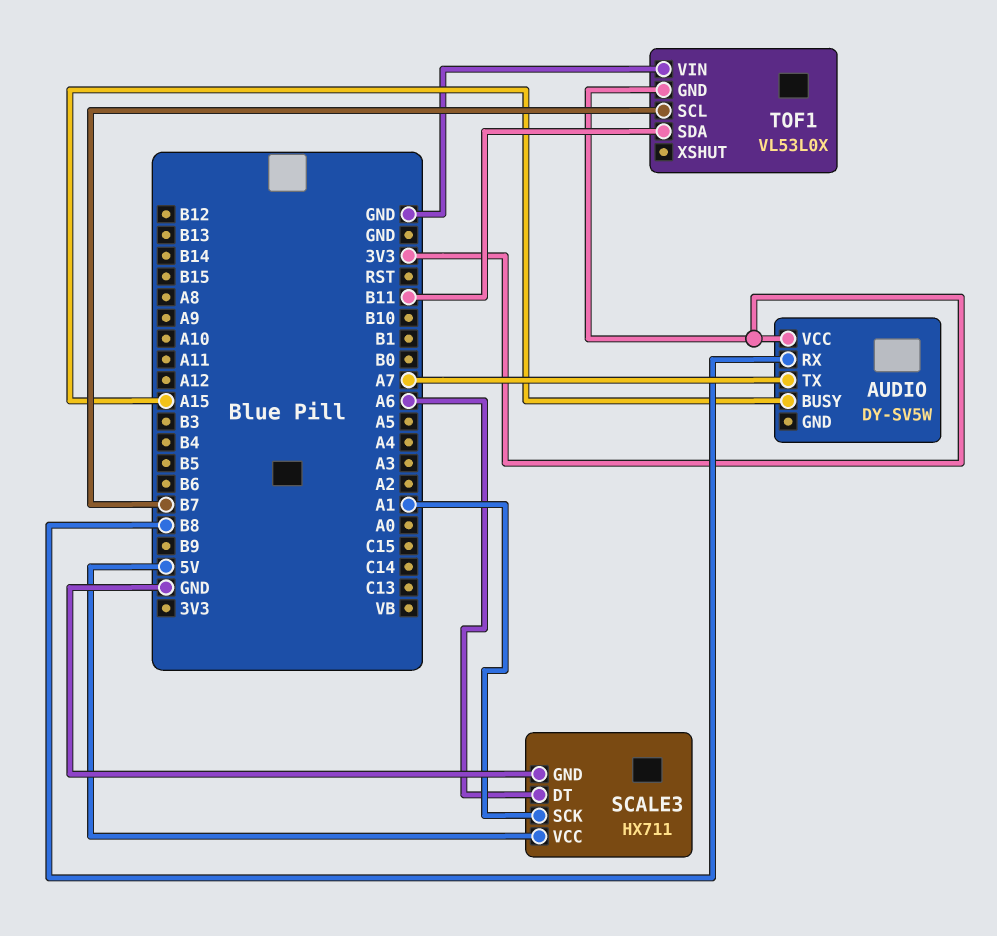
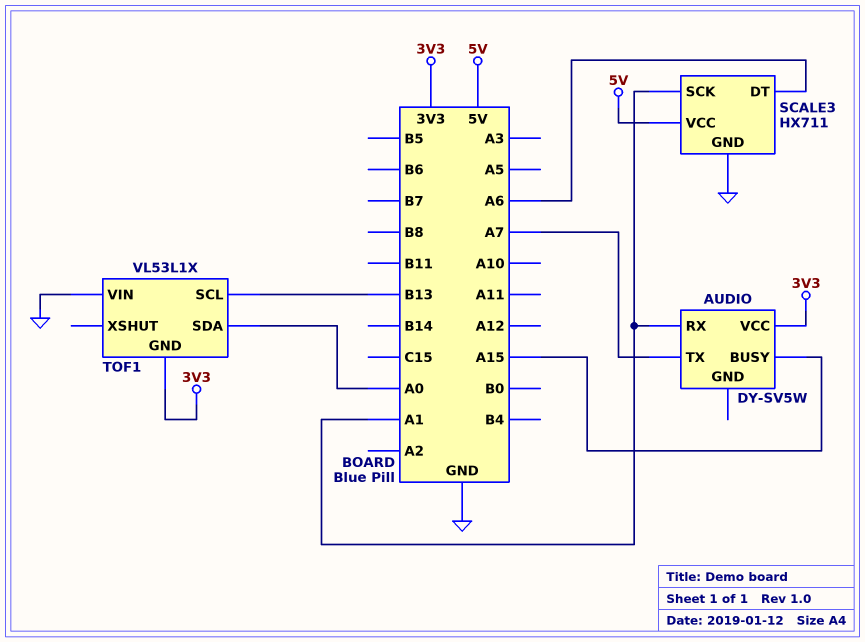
AUDIO pin RX: B8 -> A1
TOF1: VL53L0X -> VL53L1X
TOF1 pin SCL: B7 -> B13
TOF1 pin SDA: B11 -> A0

